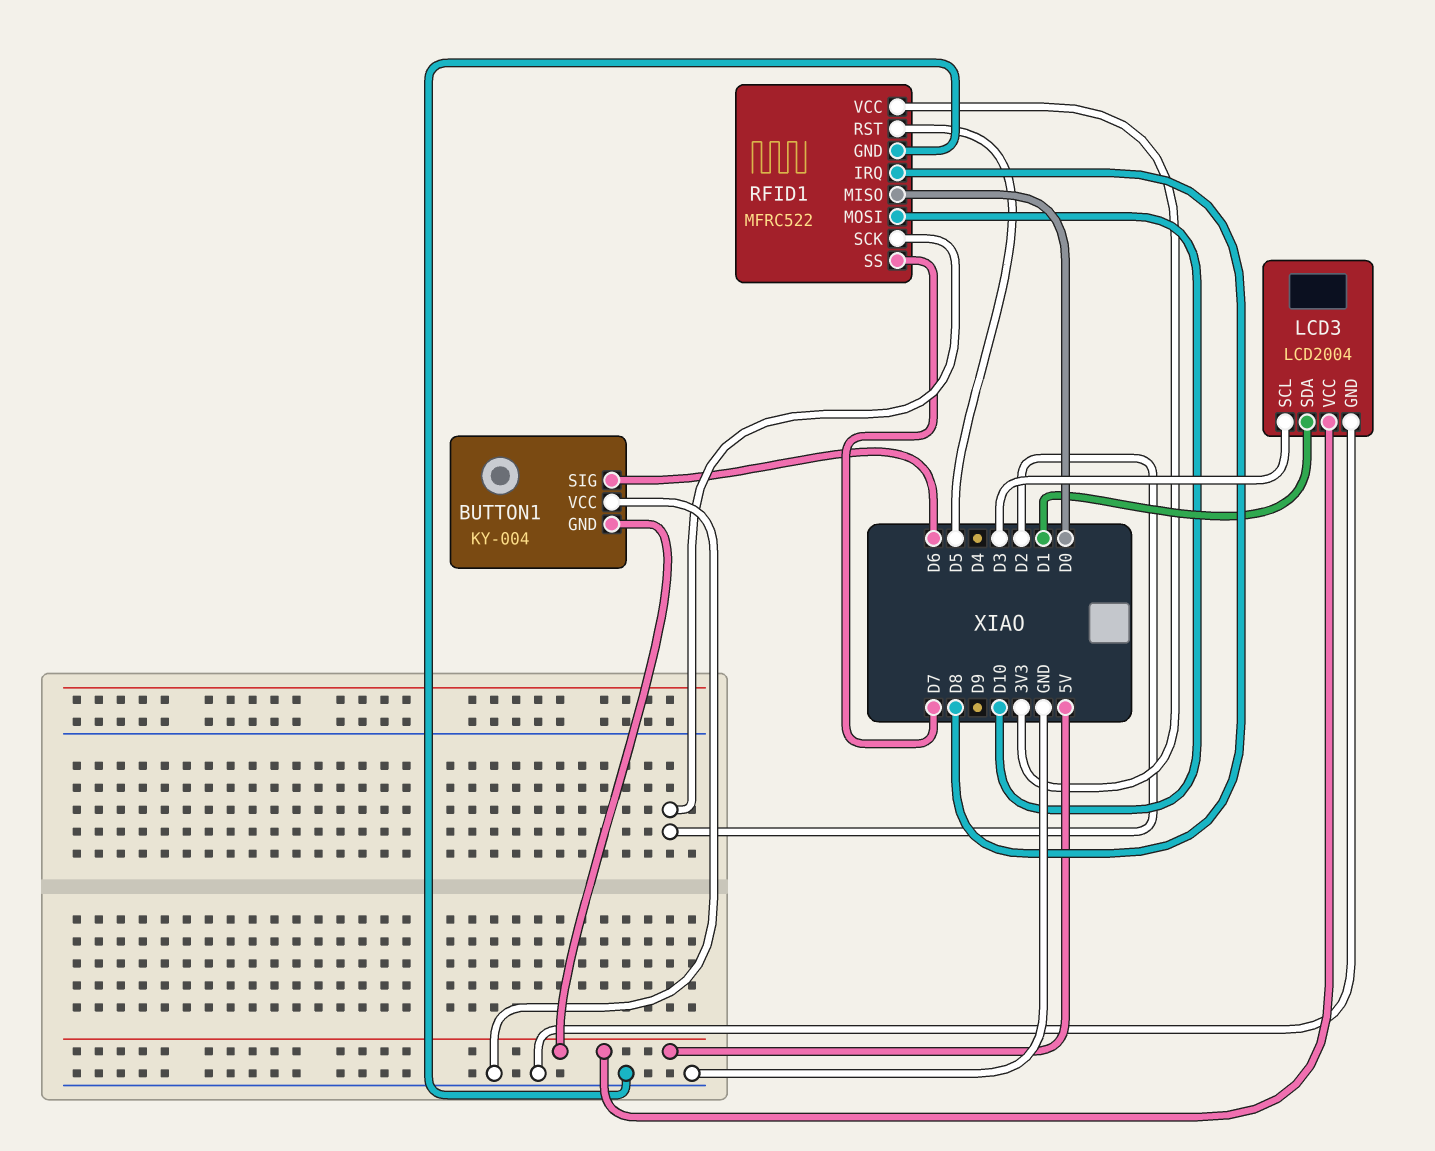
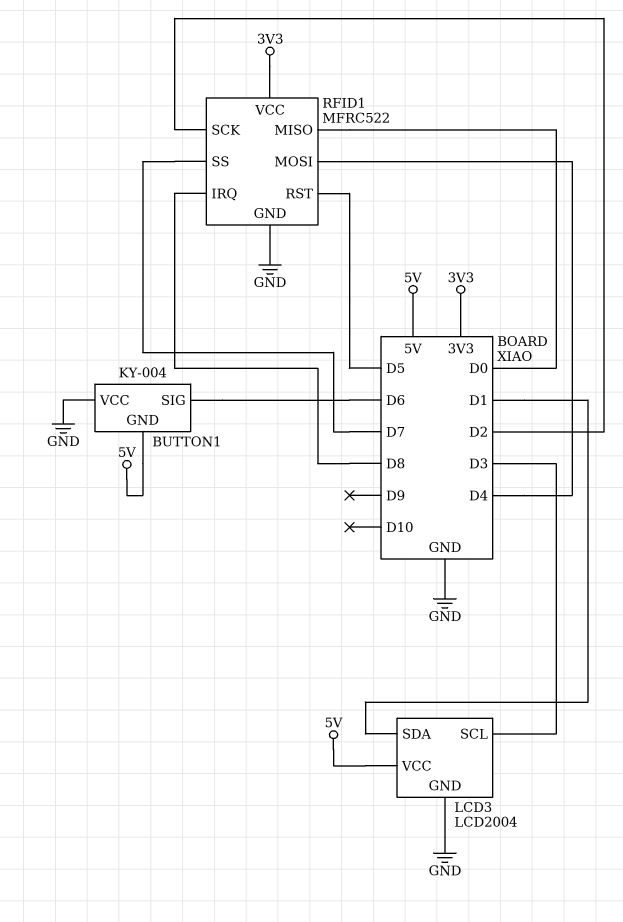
RFID1 pin MOSI: D10 -> D4

